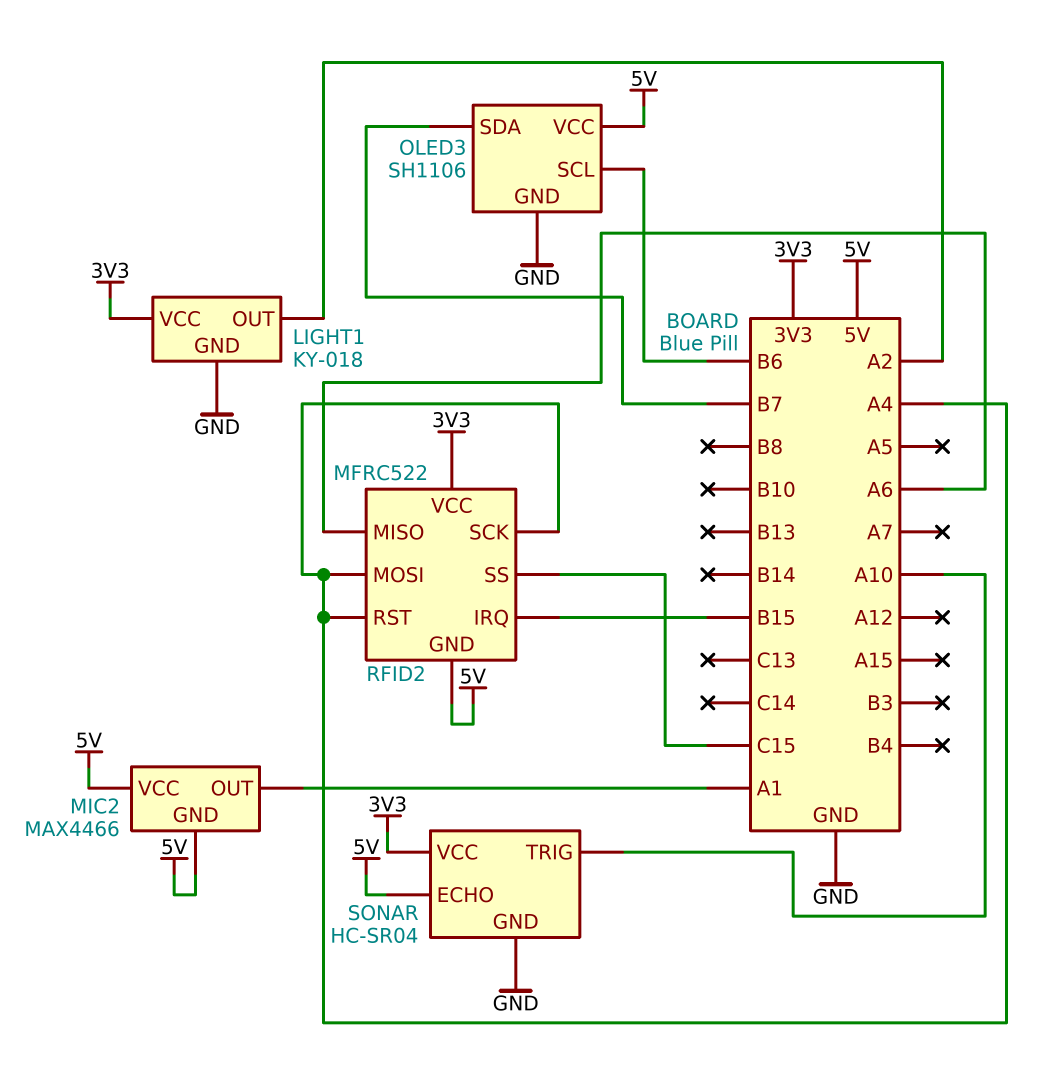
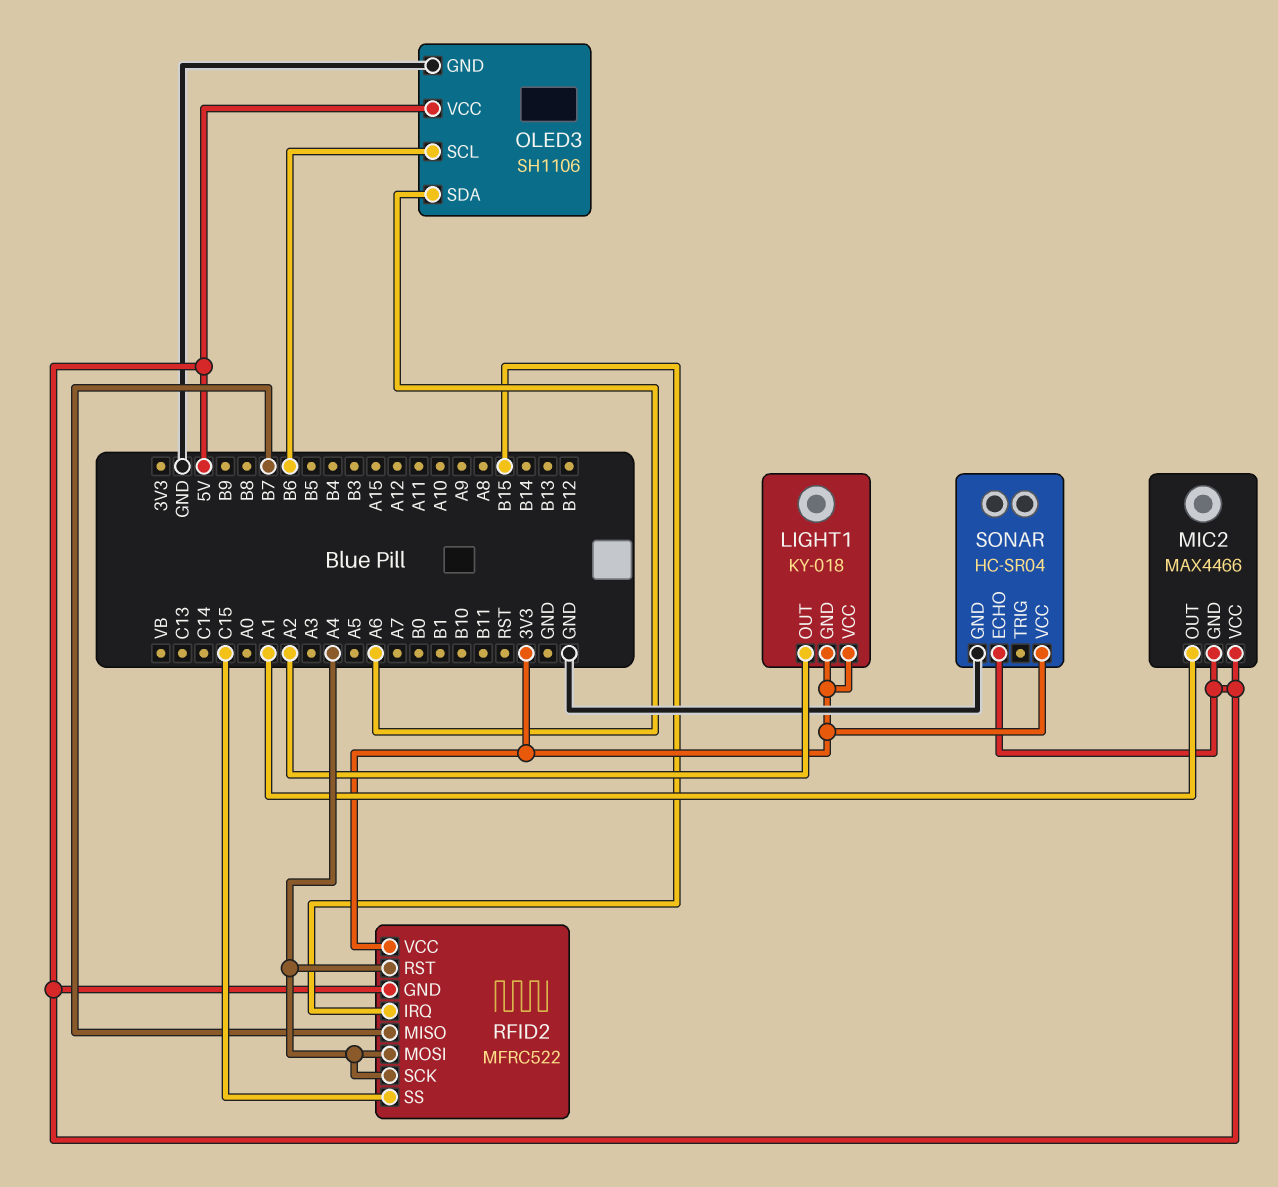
LIGHT1 pin GND: GND -> 3V3
OLED3 pin SDA: B7 -> A6
RFID2 pin MISO: A6 -> B7
SONAR pin TRIG: A10 -> none

